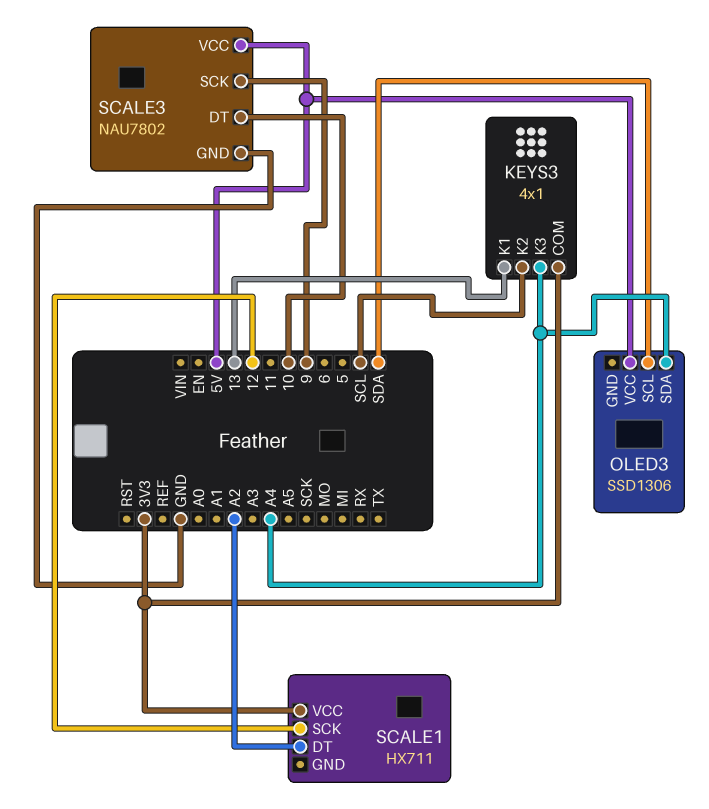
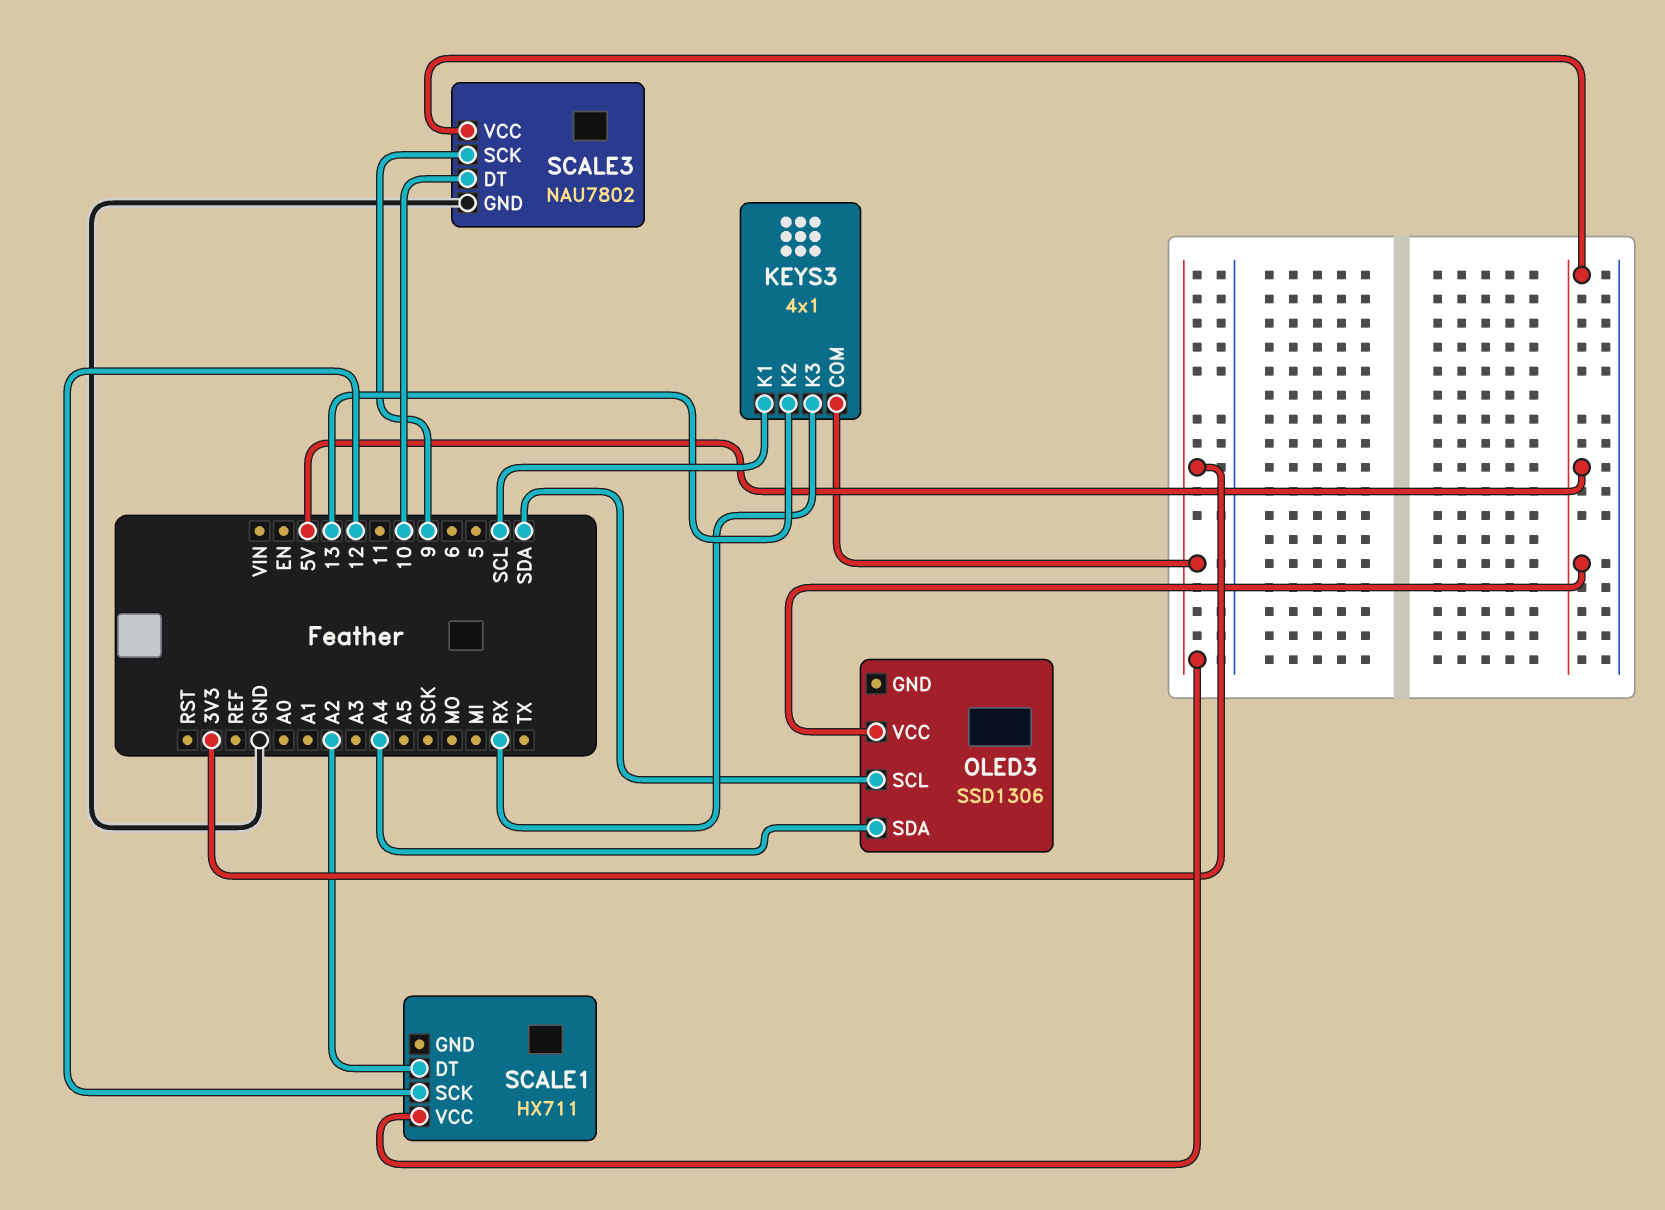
KEYS3 pin K1: 13 -> SCL
KEYS3 pin K2: SCL -> 13
KEYS3 pin K3: A4 -> RX

